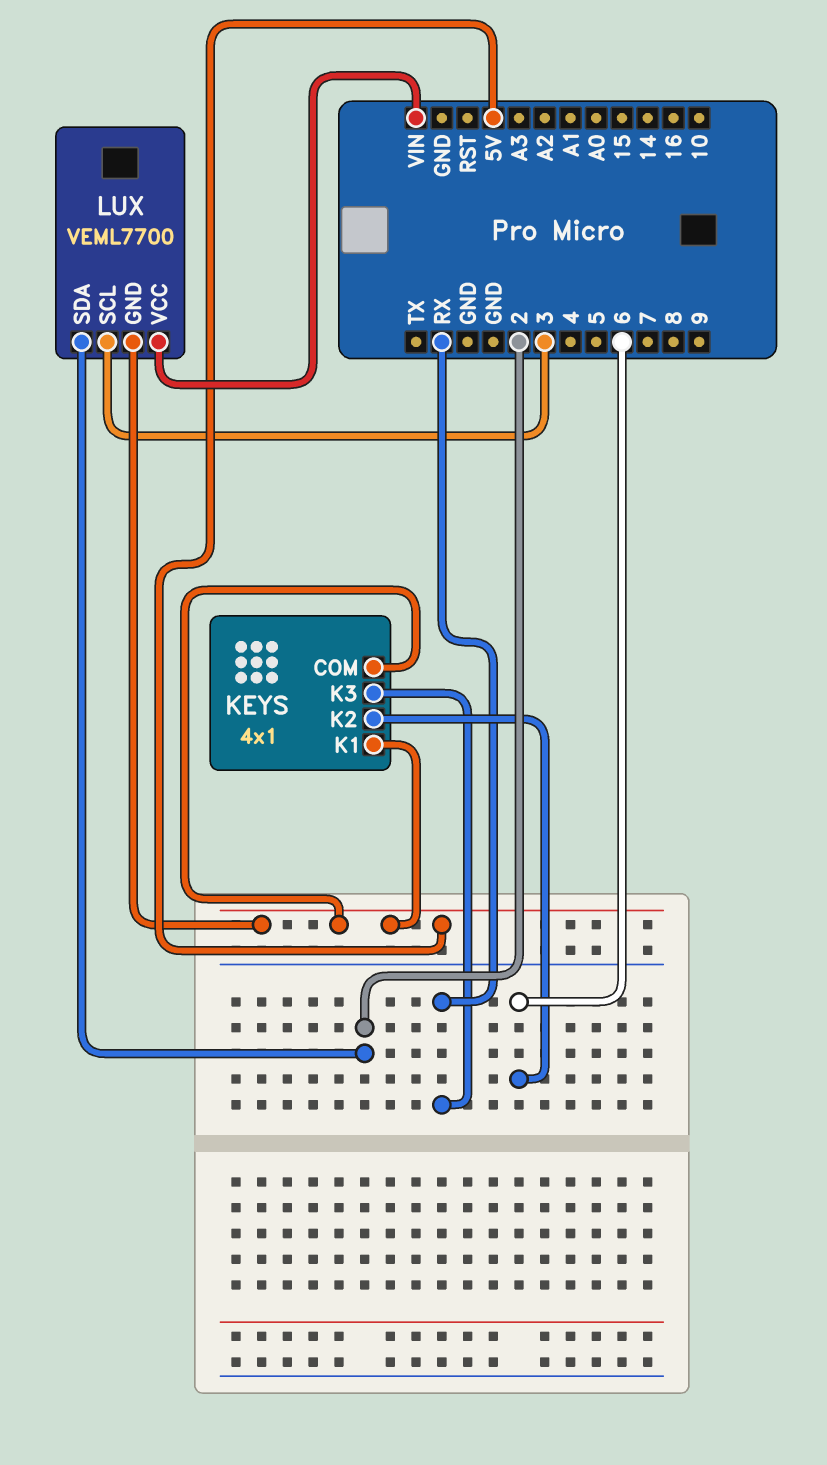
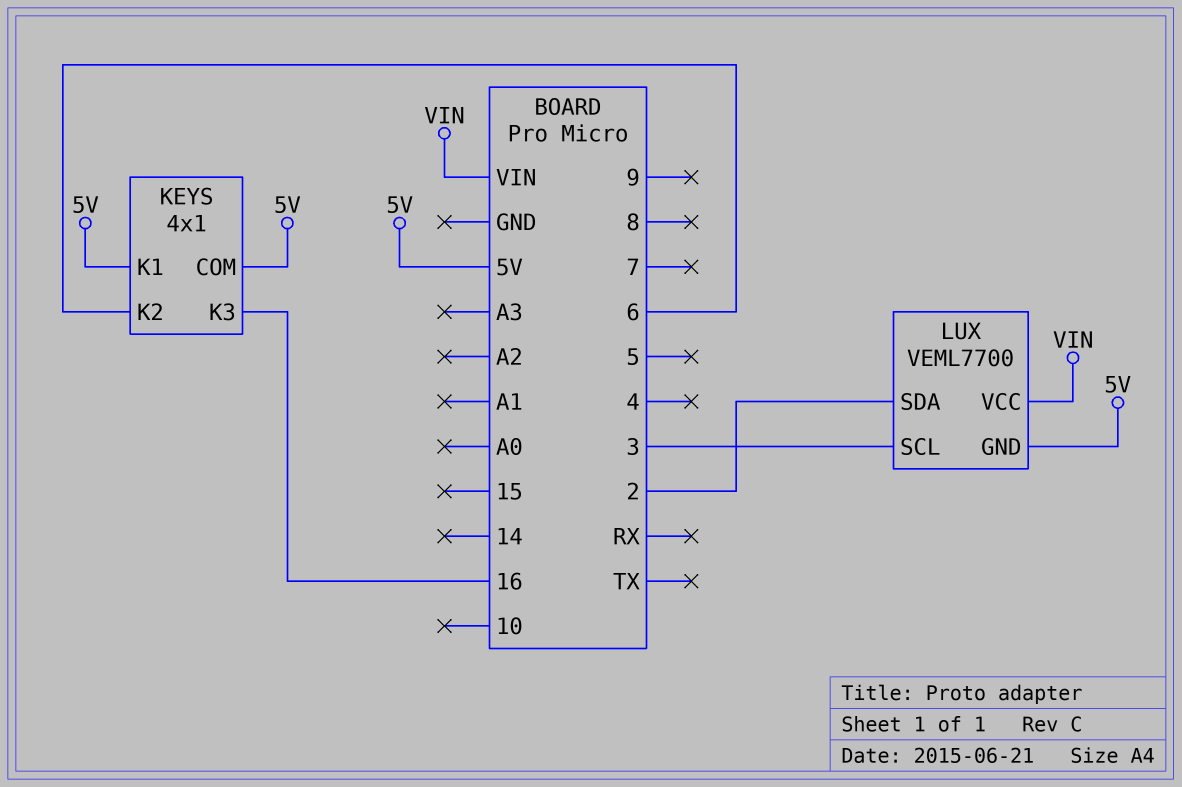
KEYS pin K3: RX -> 16

